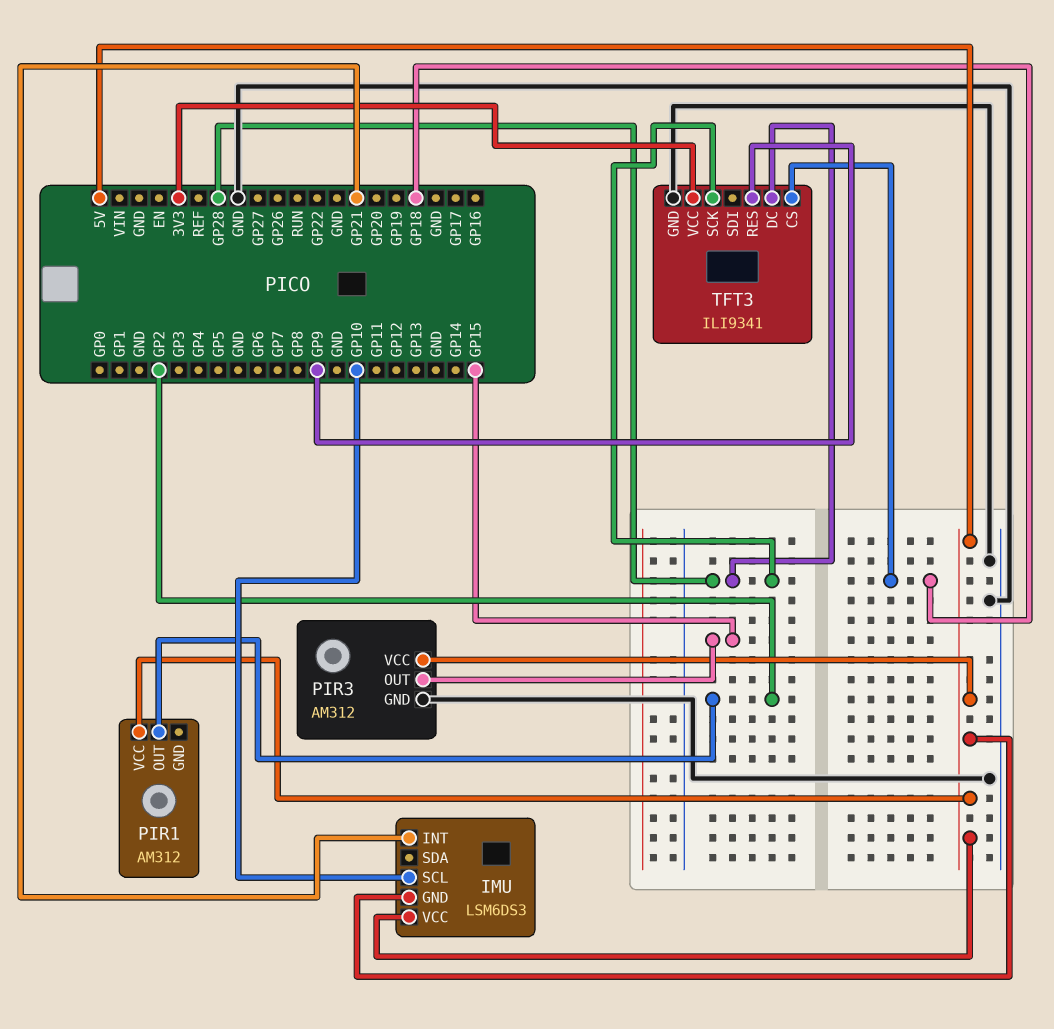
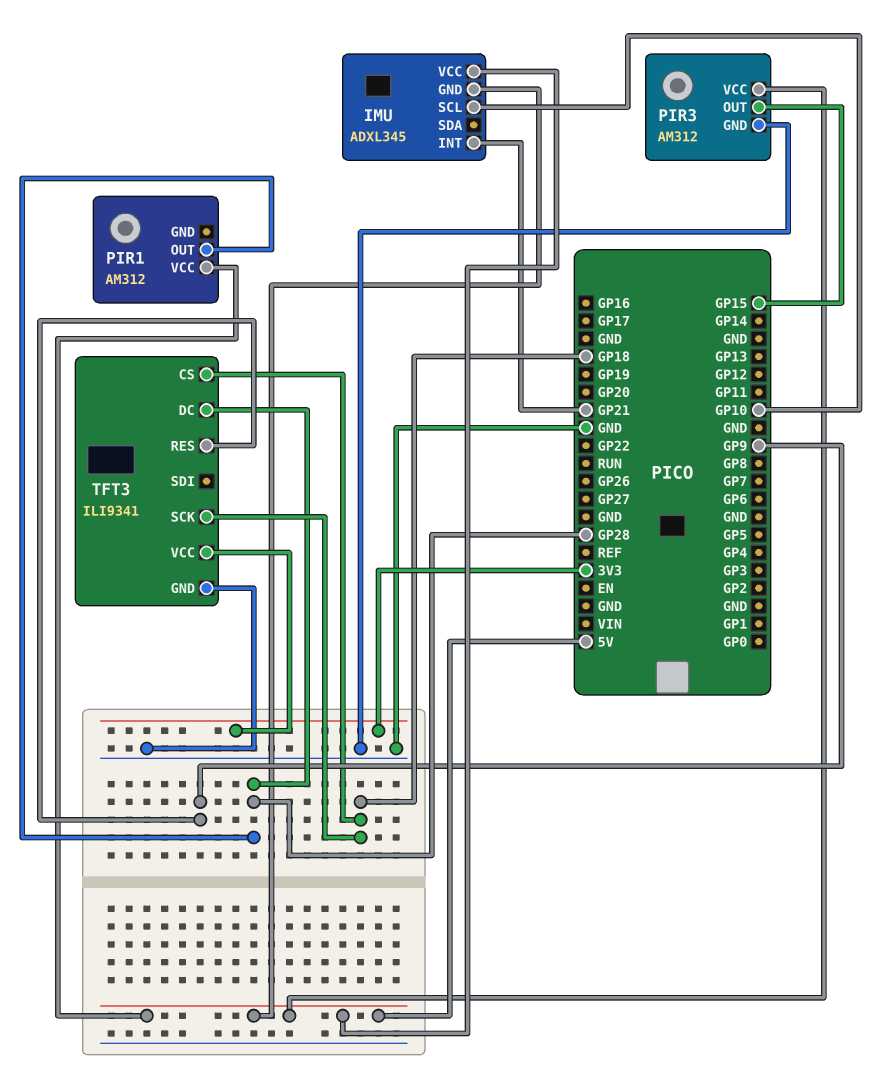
IMU: LSM6DS3 -> ADXL345
PIR1 pin OUT: GP2 -> GP28
TFT3 pin SCK: GP28 -> GP18

